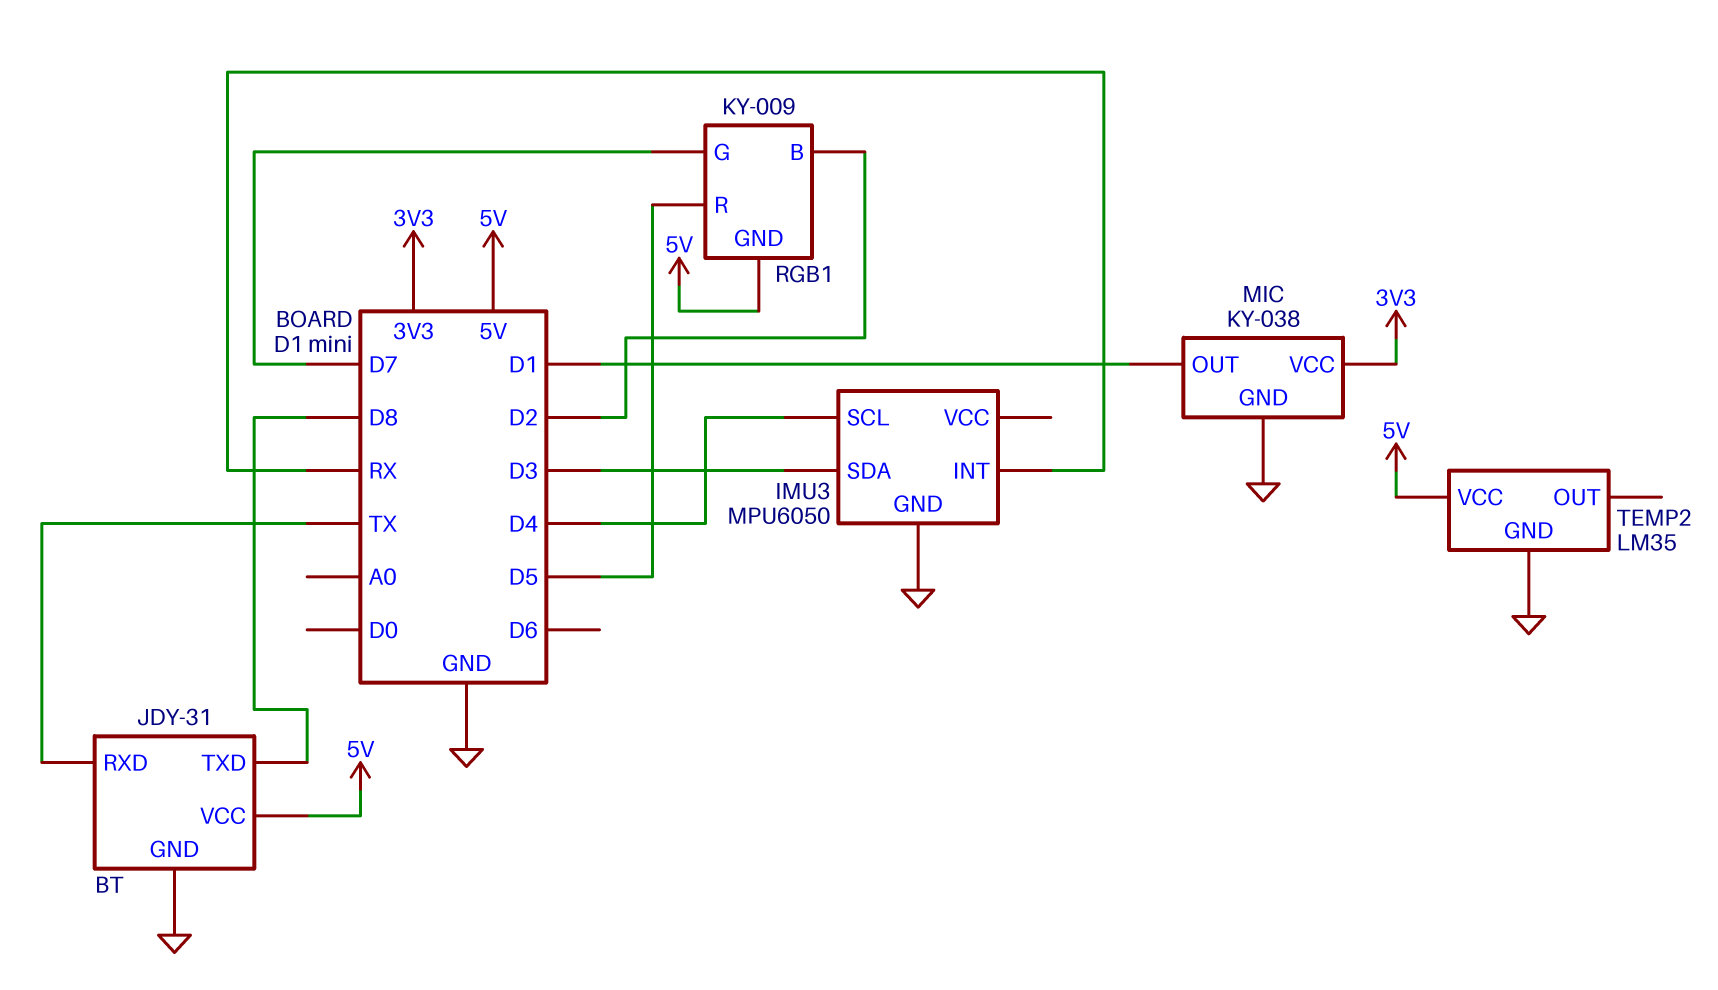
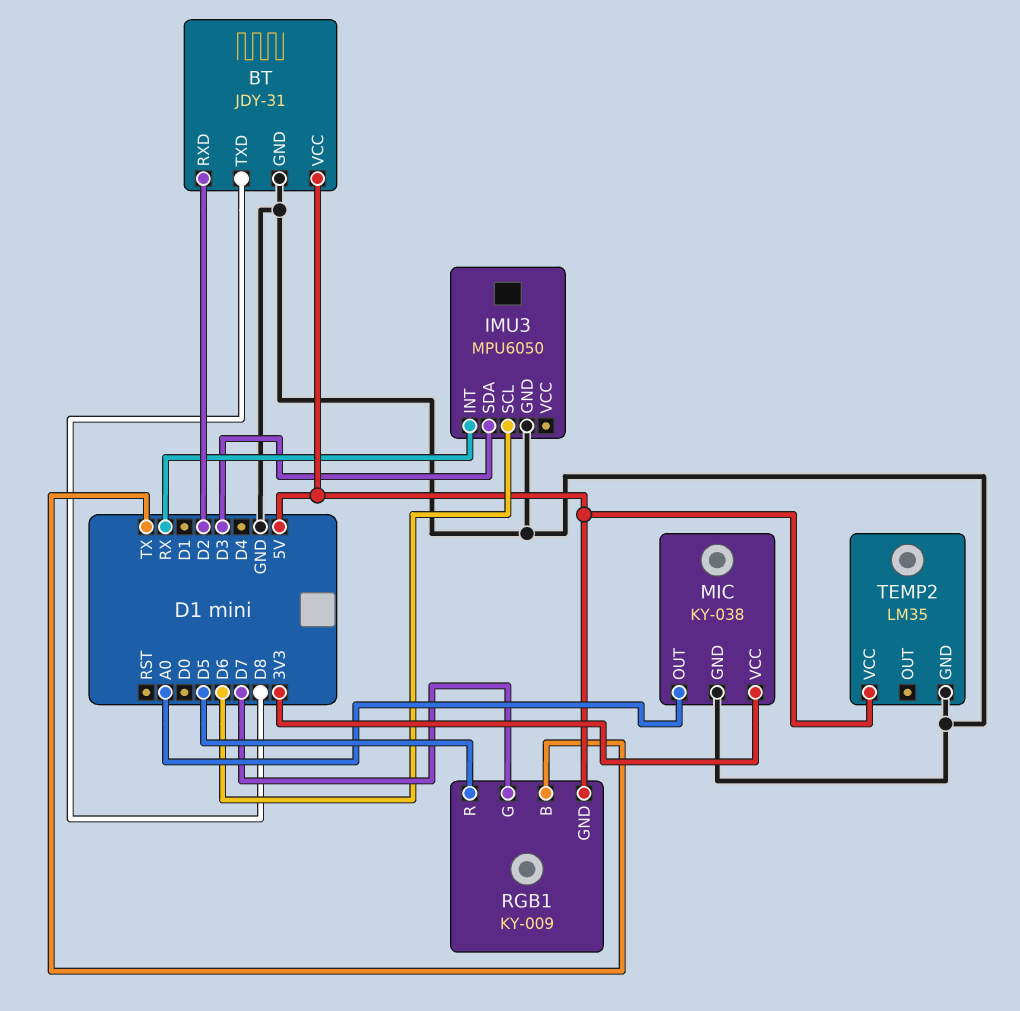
BT pin RXD: TX -> D2
IMU3 pin SCL: D4 -> D6
MIC pin OUT: D1 -> A0
RGB1 pin B: D2 -> TX

